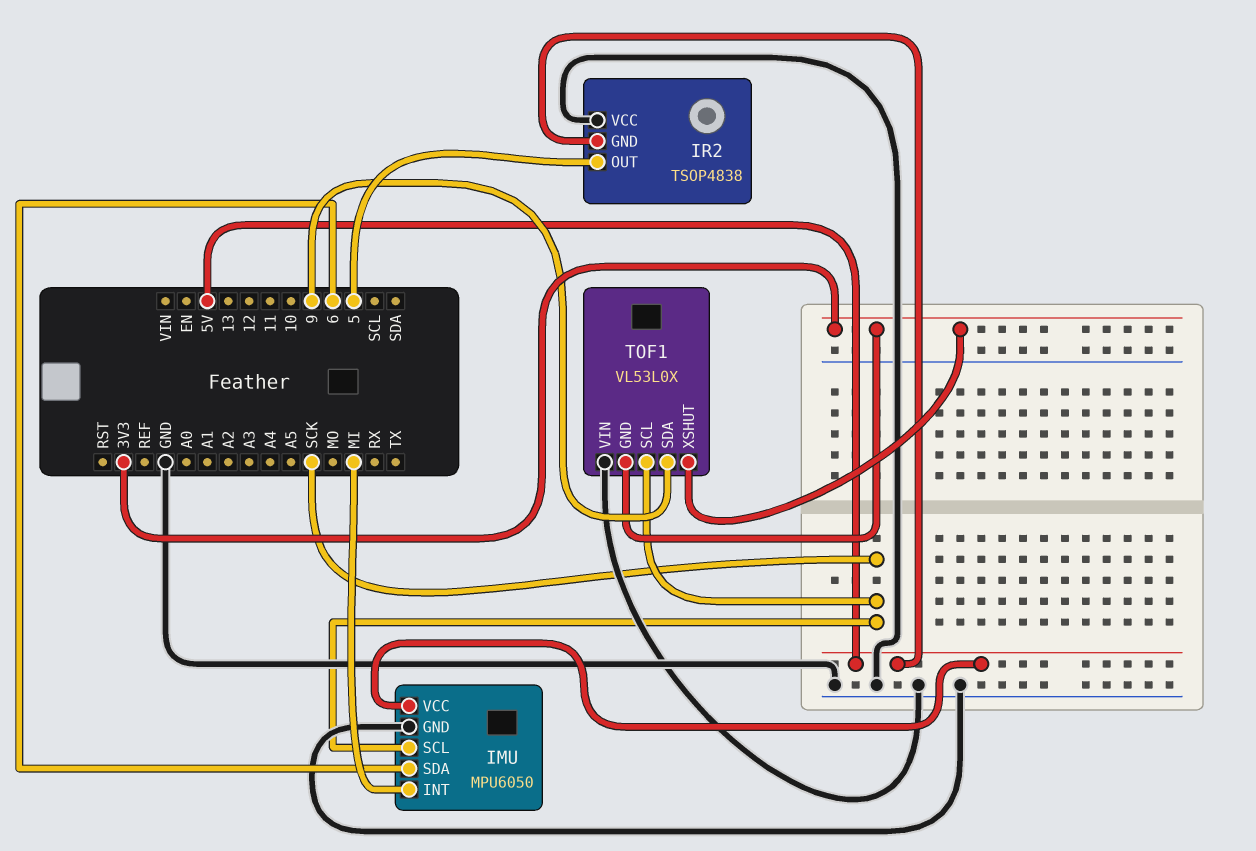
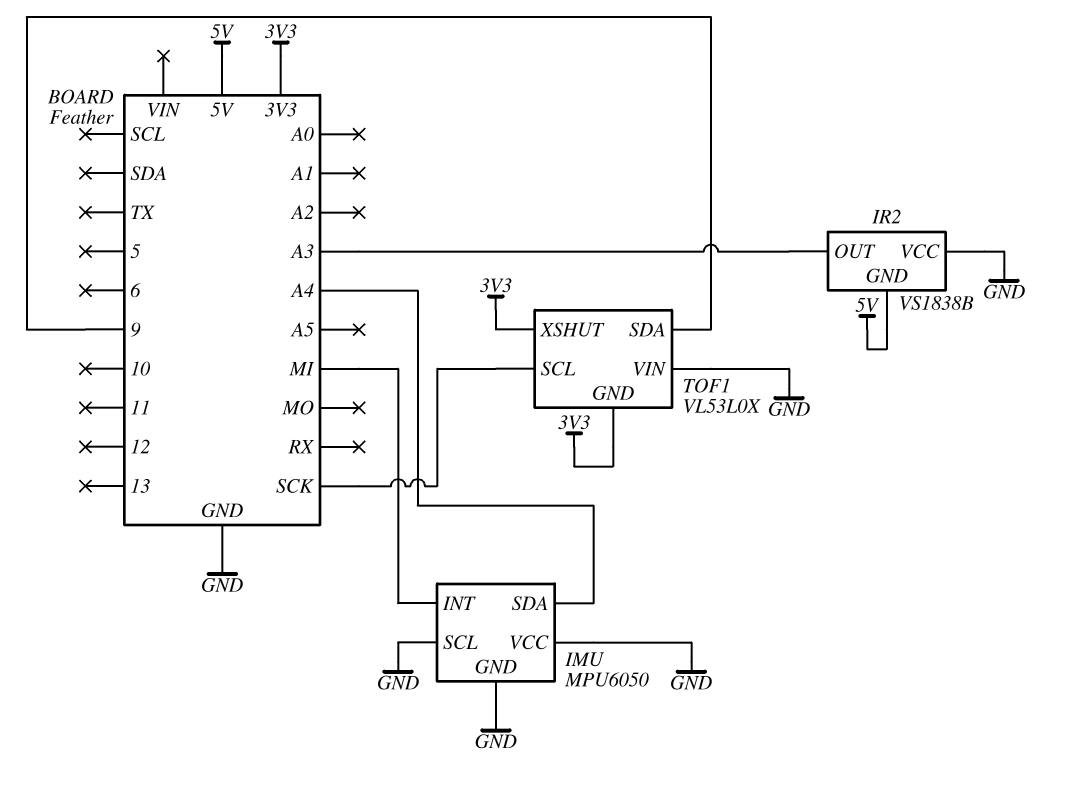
IMU pin SCL: SCK -> GND
IMU pin SDA: 6 -> A4
IMU pin VCC: 5V -> GND
IR2: TSOP4838 -> VS1838B
IR2 pin OUT: 5 -> A3

